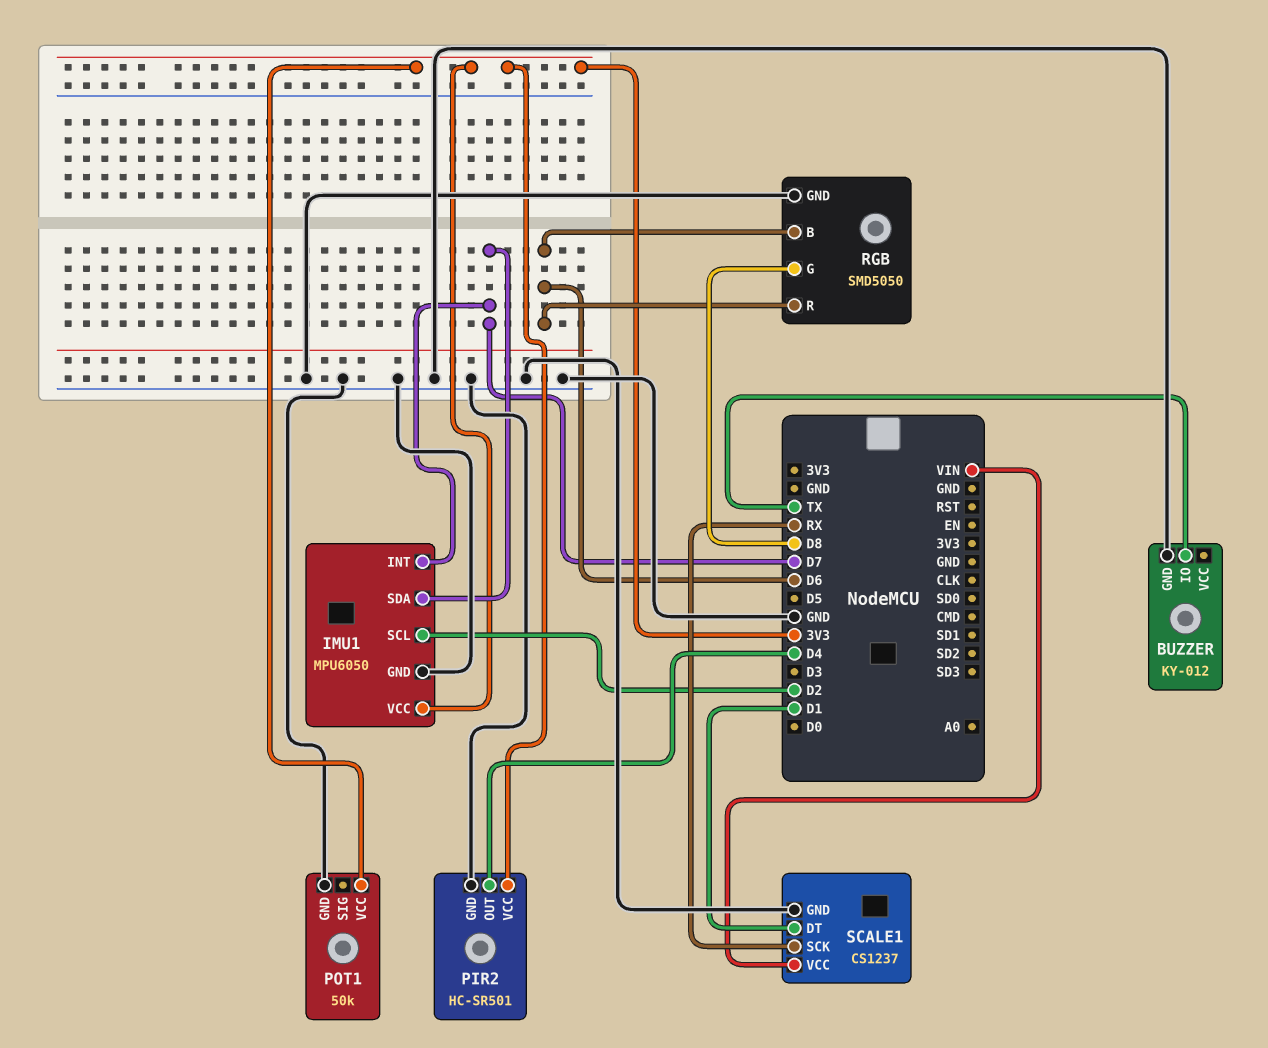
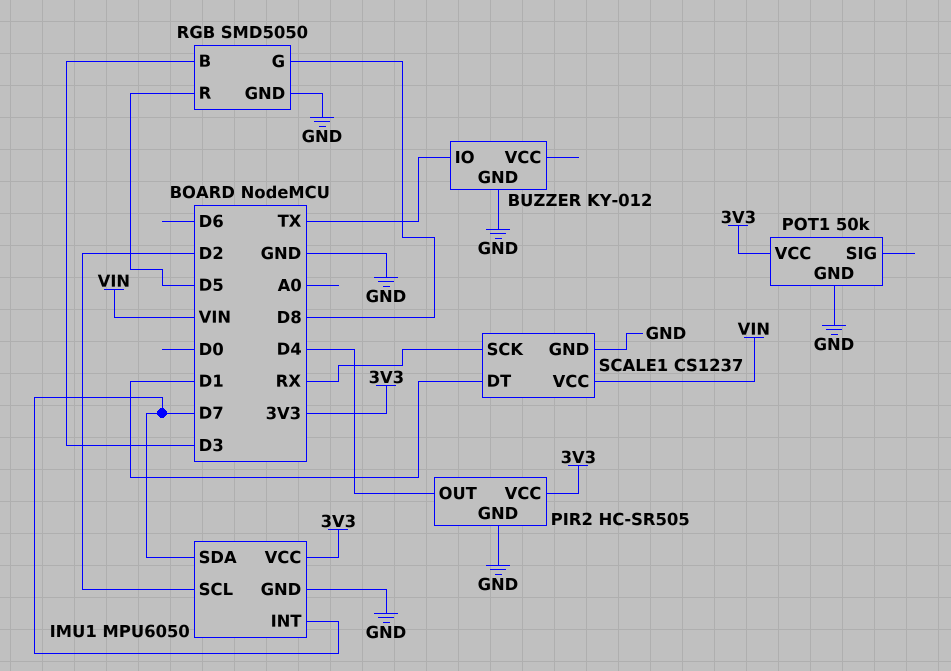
PIR2: HC-SR501 -> HC-SR505
RGB pin B: D6 -> D3
RGB pin R: D6 -> D5

